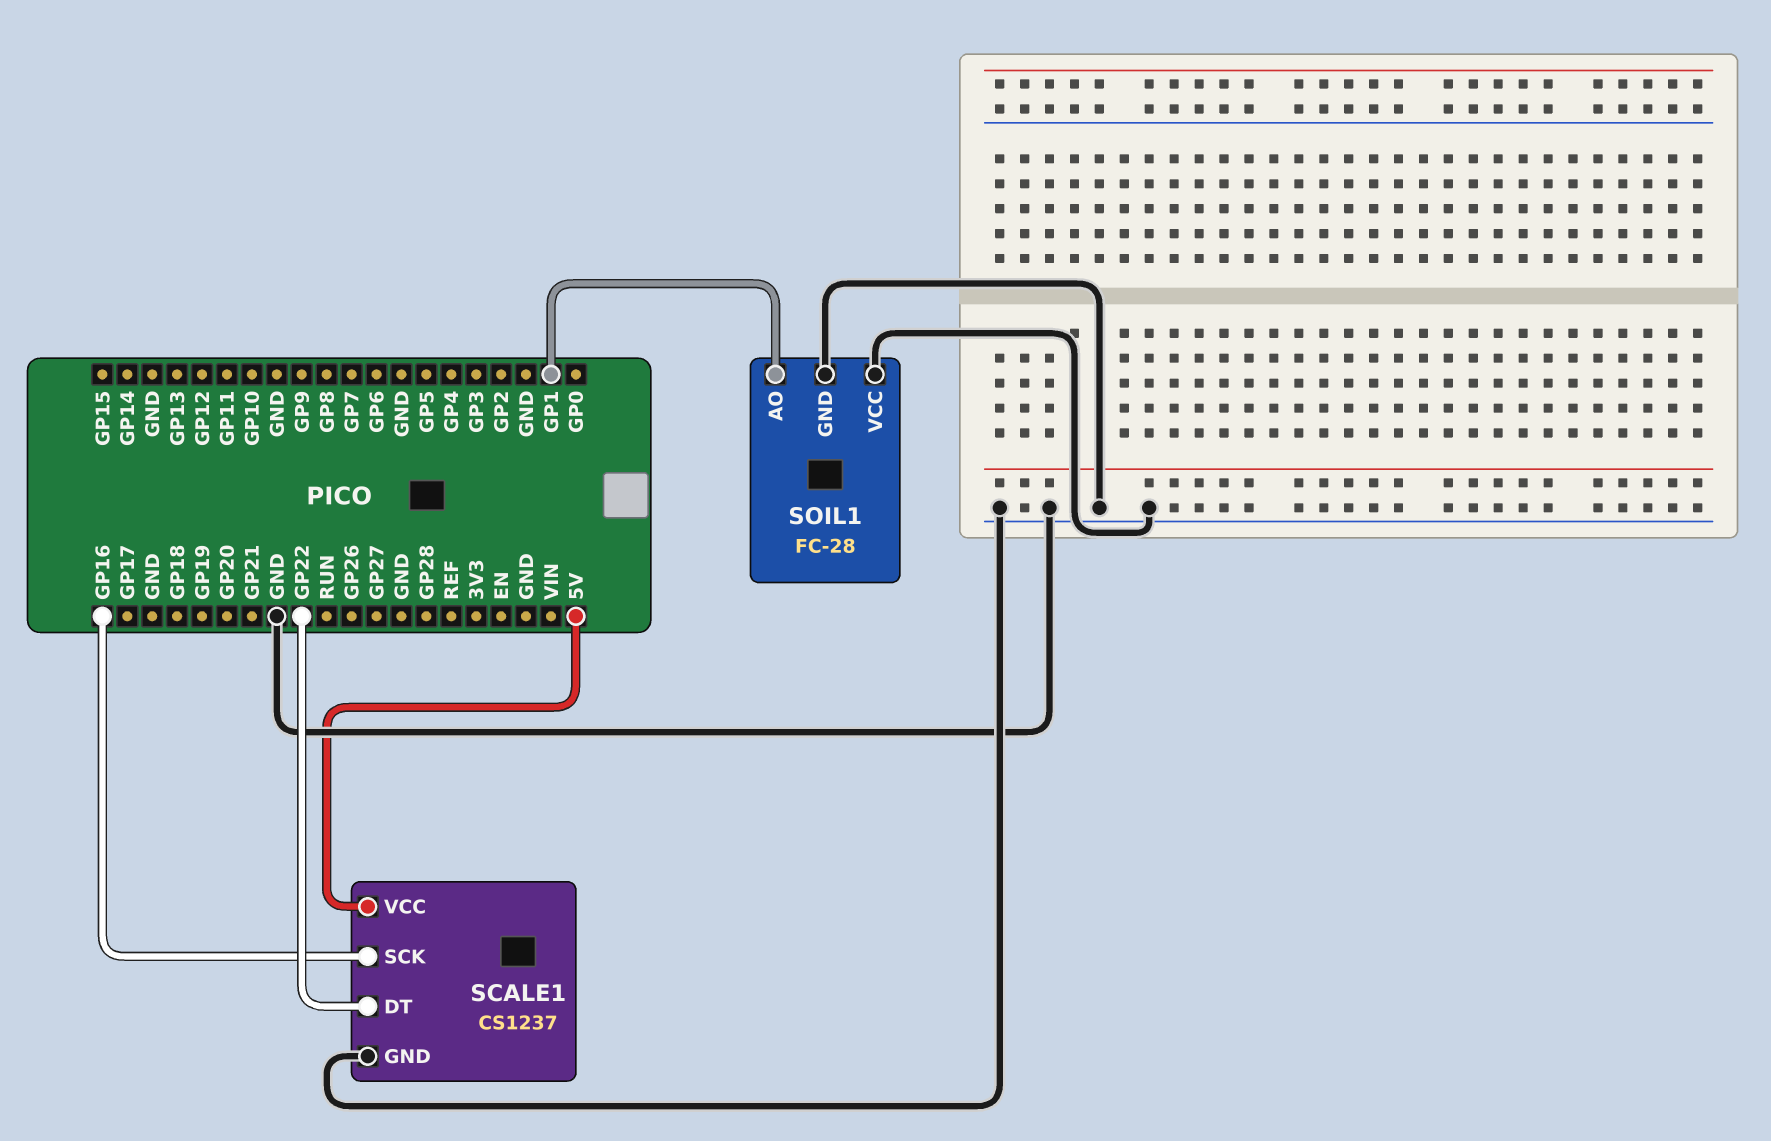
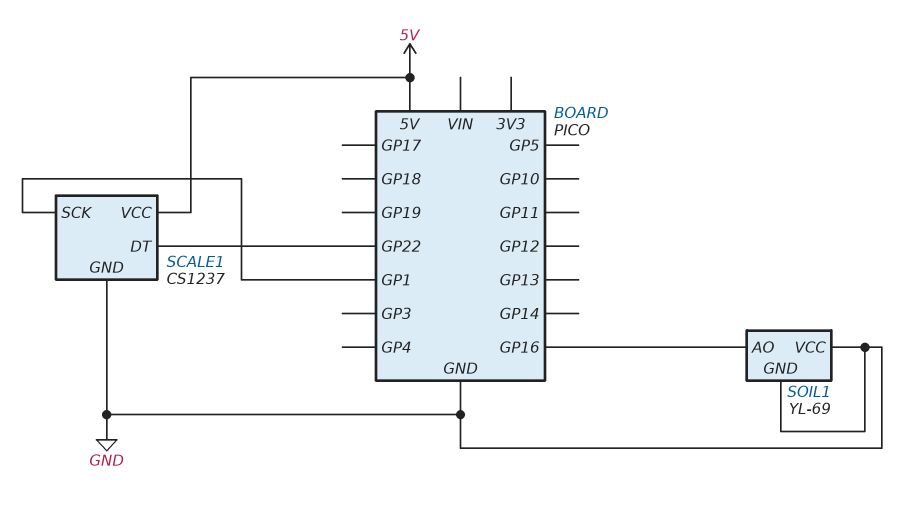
SCALE1 pin SCK: GP16 -> GP1
SOIL1: FC-28 -> YL-69
SOIL1 pin AO: GP1 -> GP16

